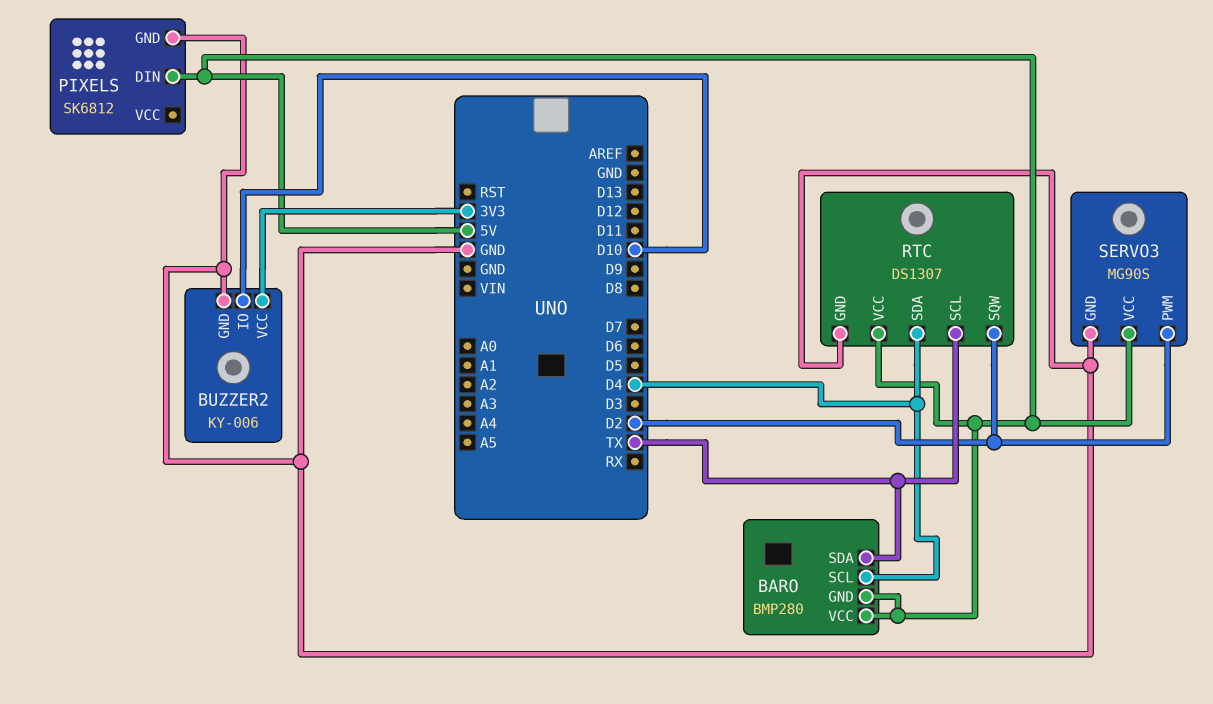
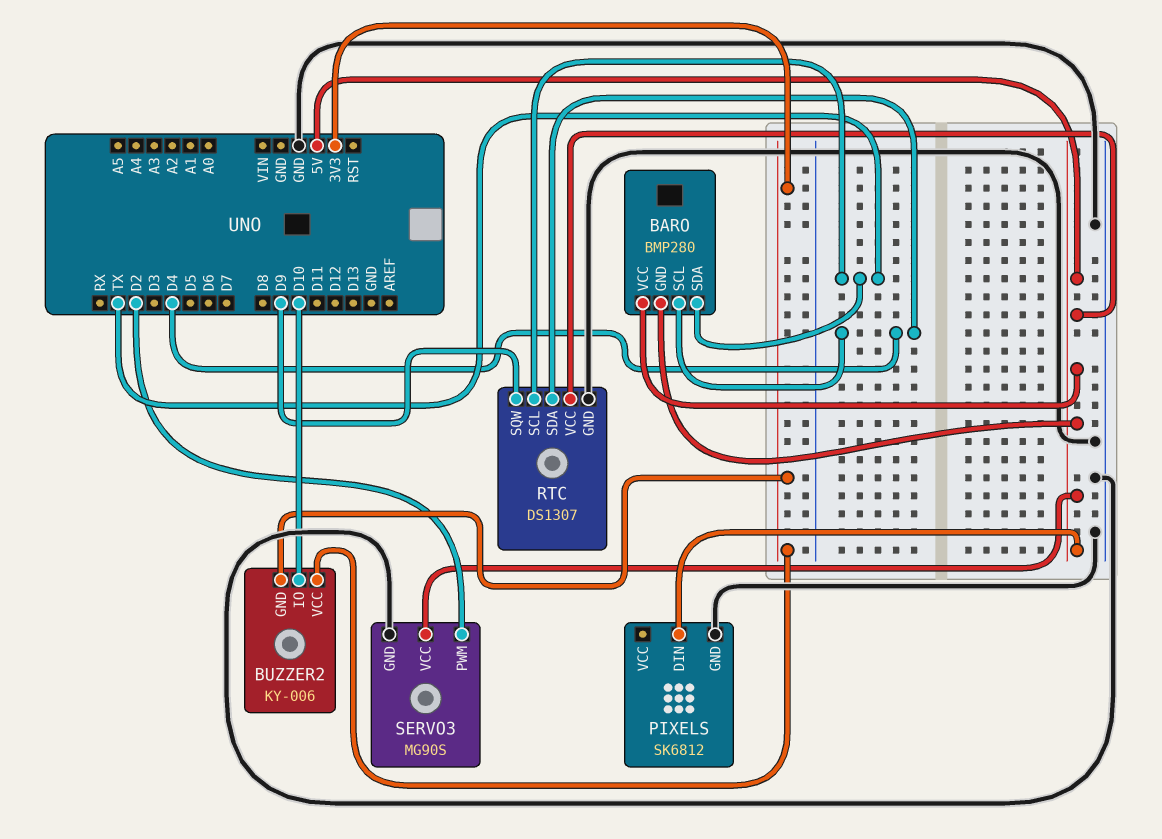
BUZZER2 pin GND: GND -> 3V3
RTC pin SQW: D2 -> D9

